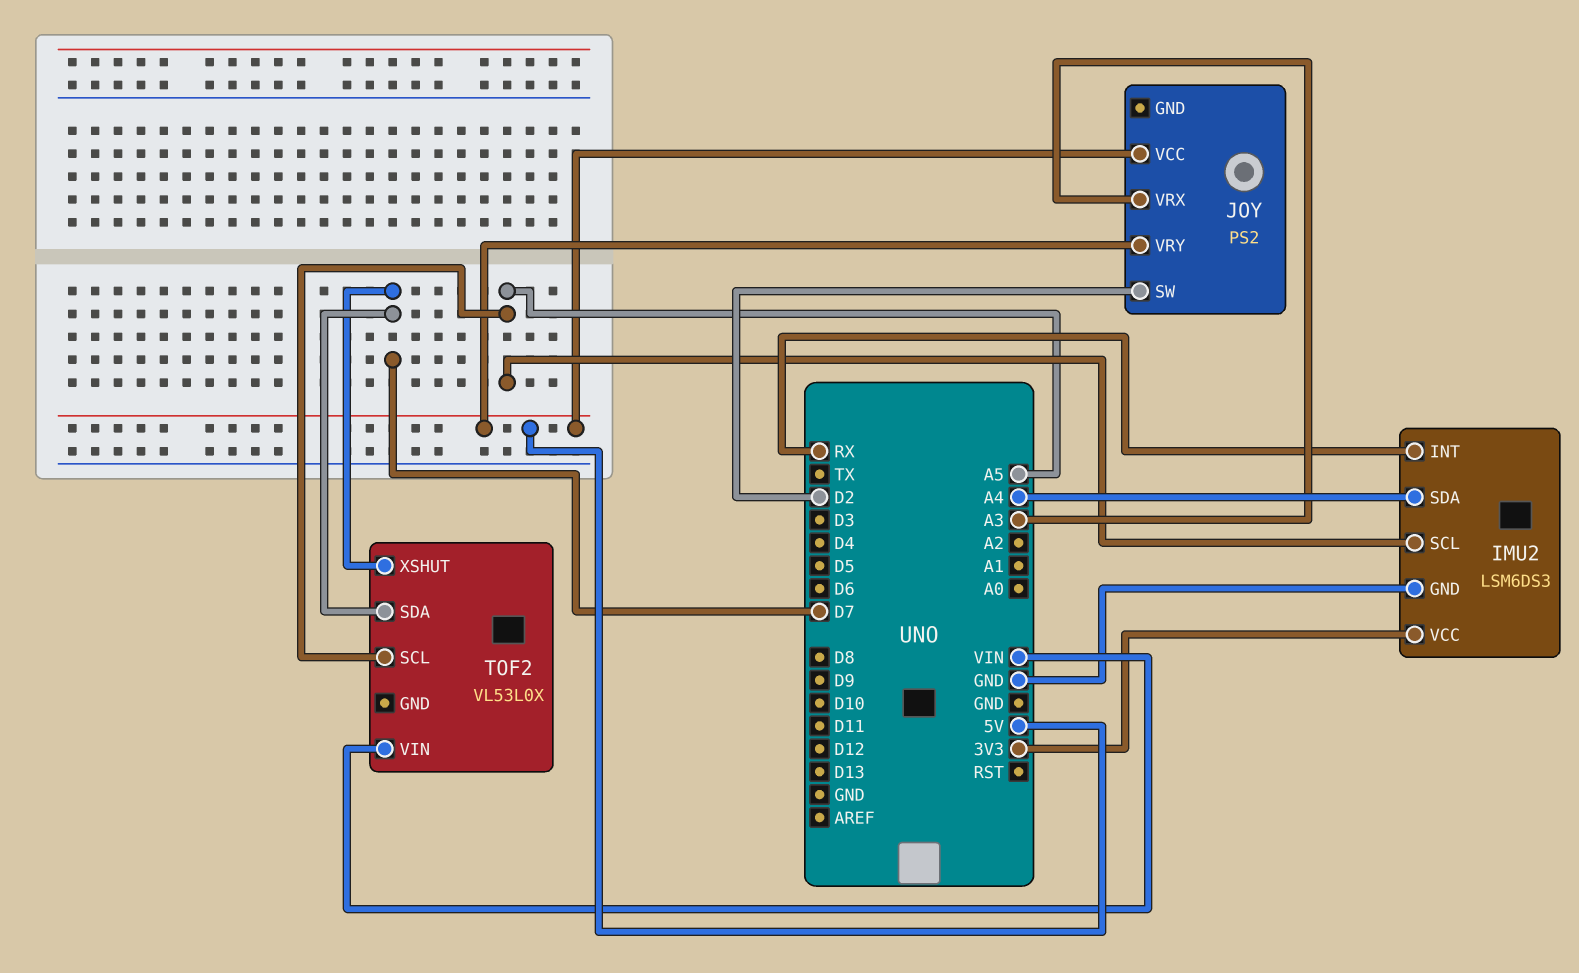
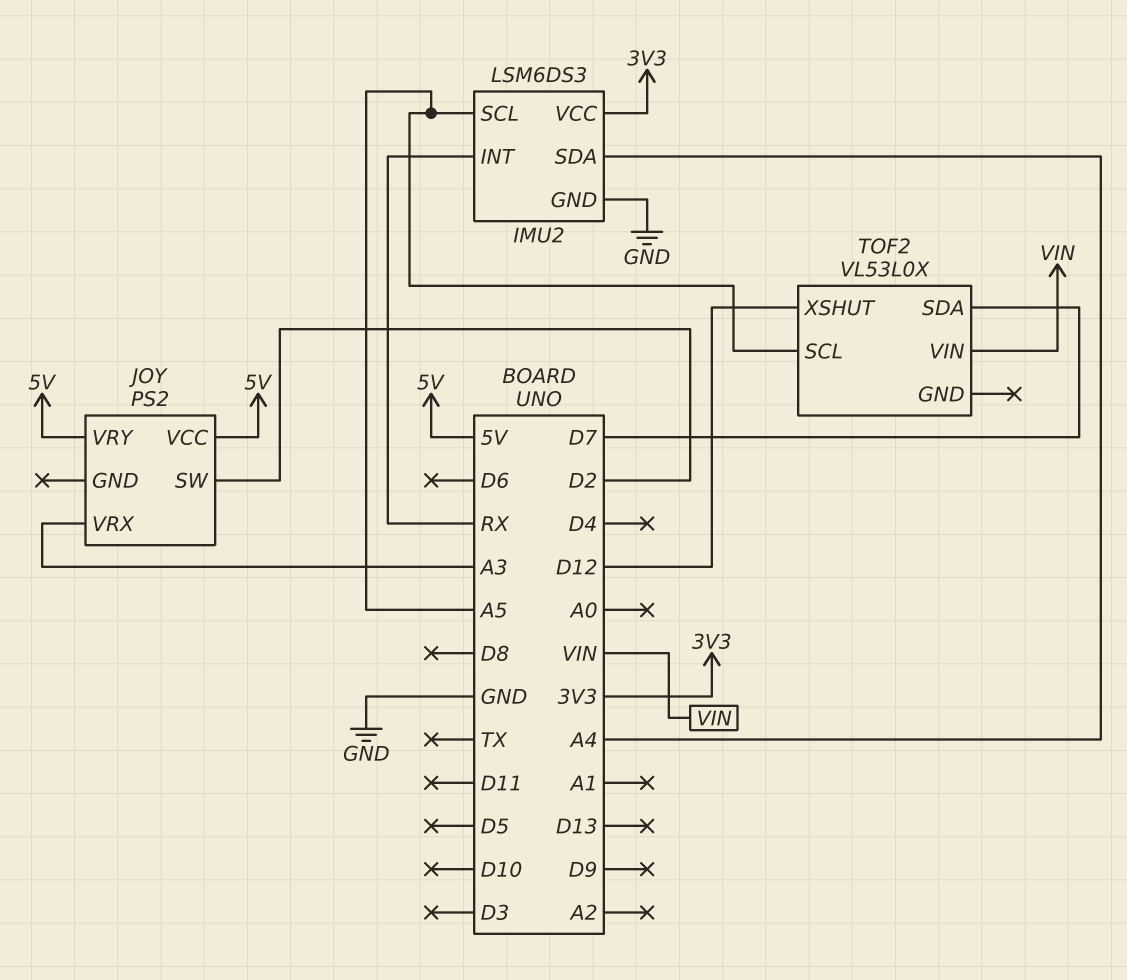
TOF2 pin XSHUT: D7 -> D12

